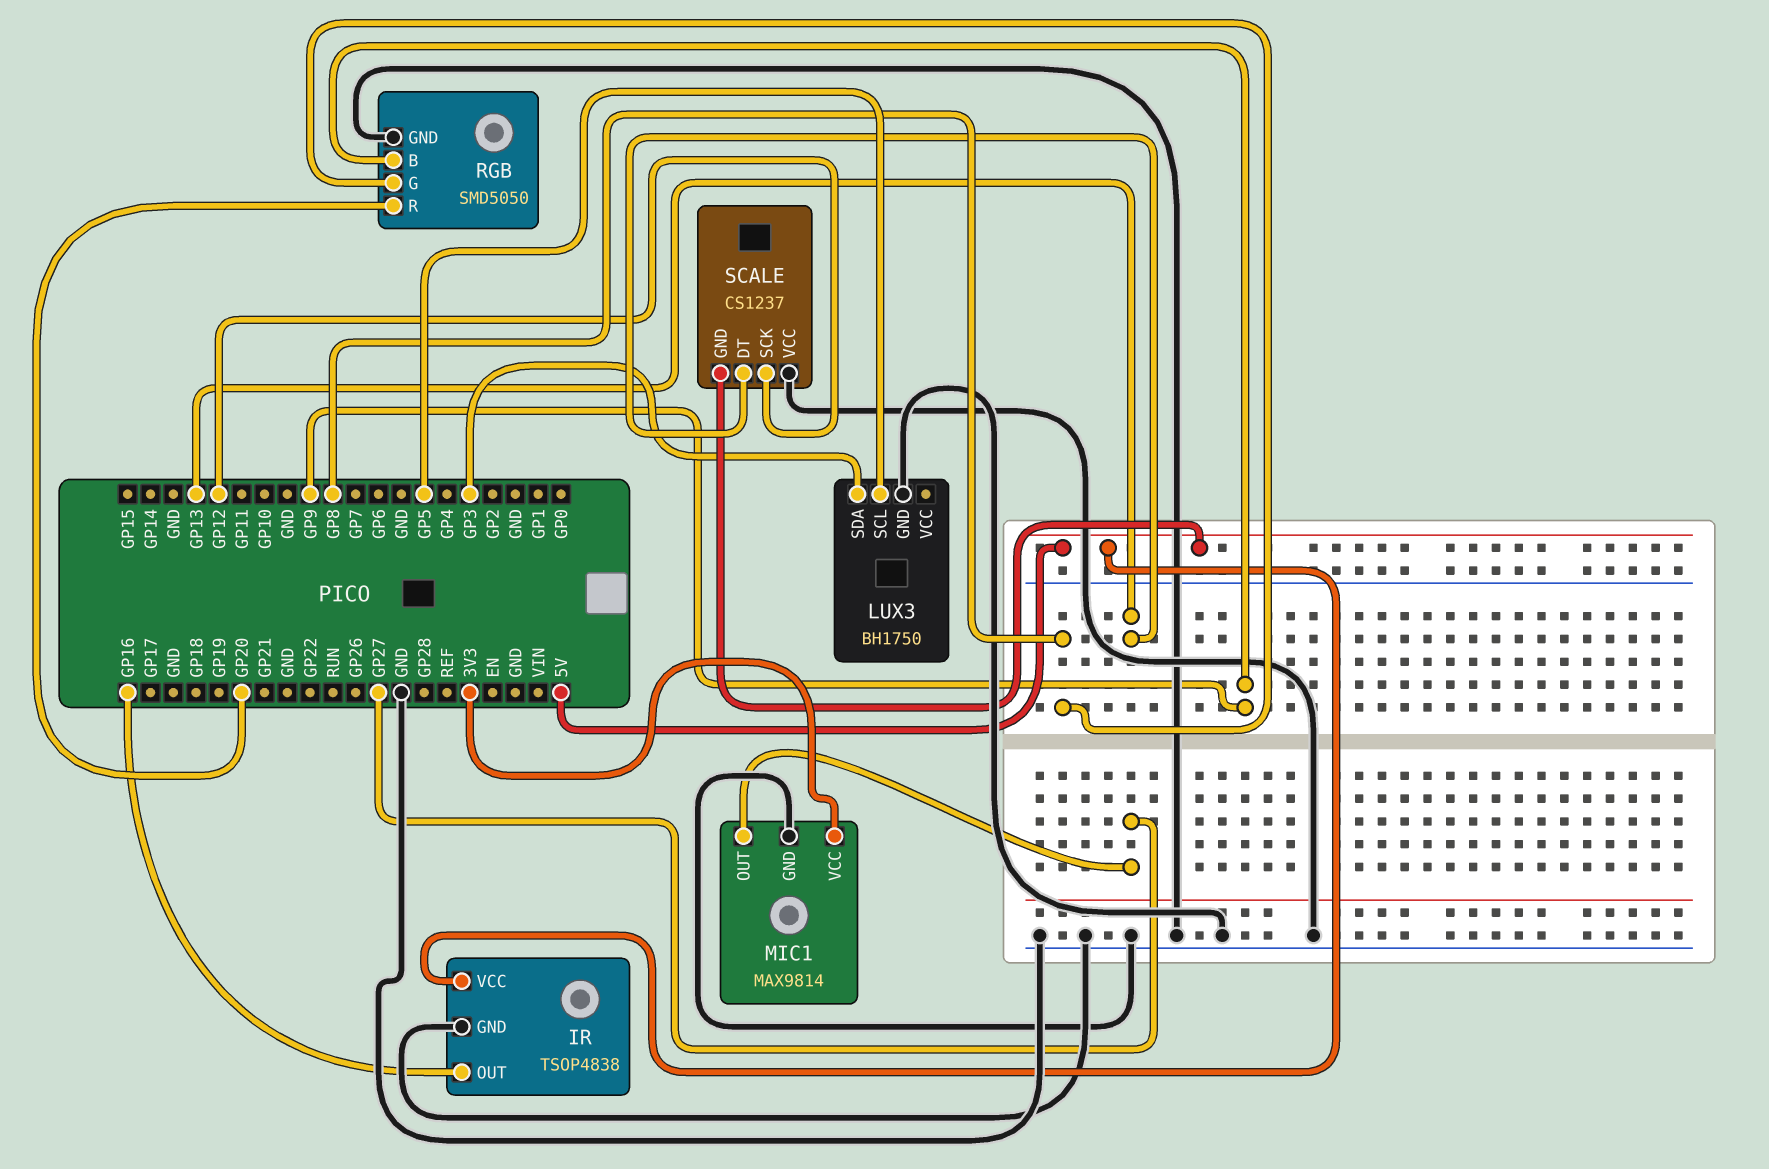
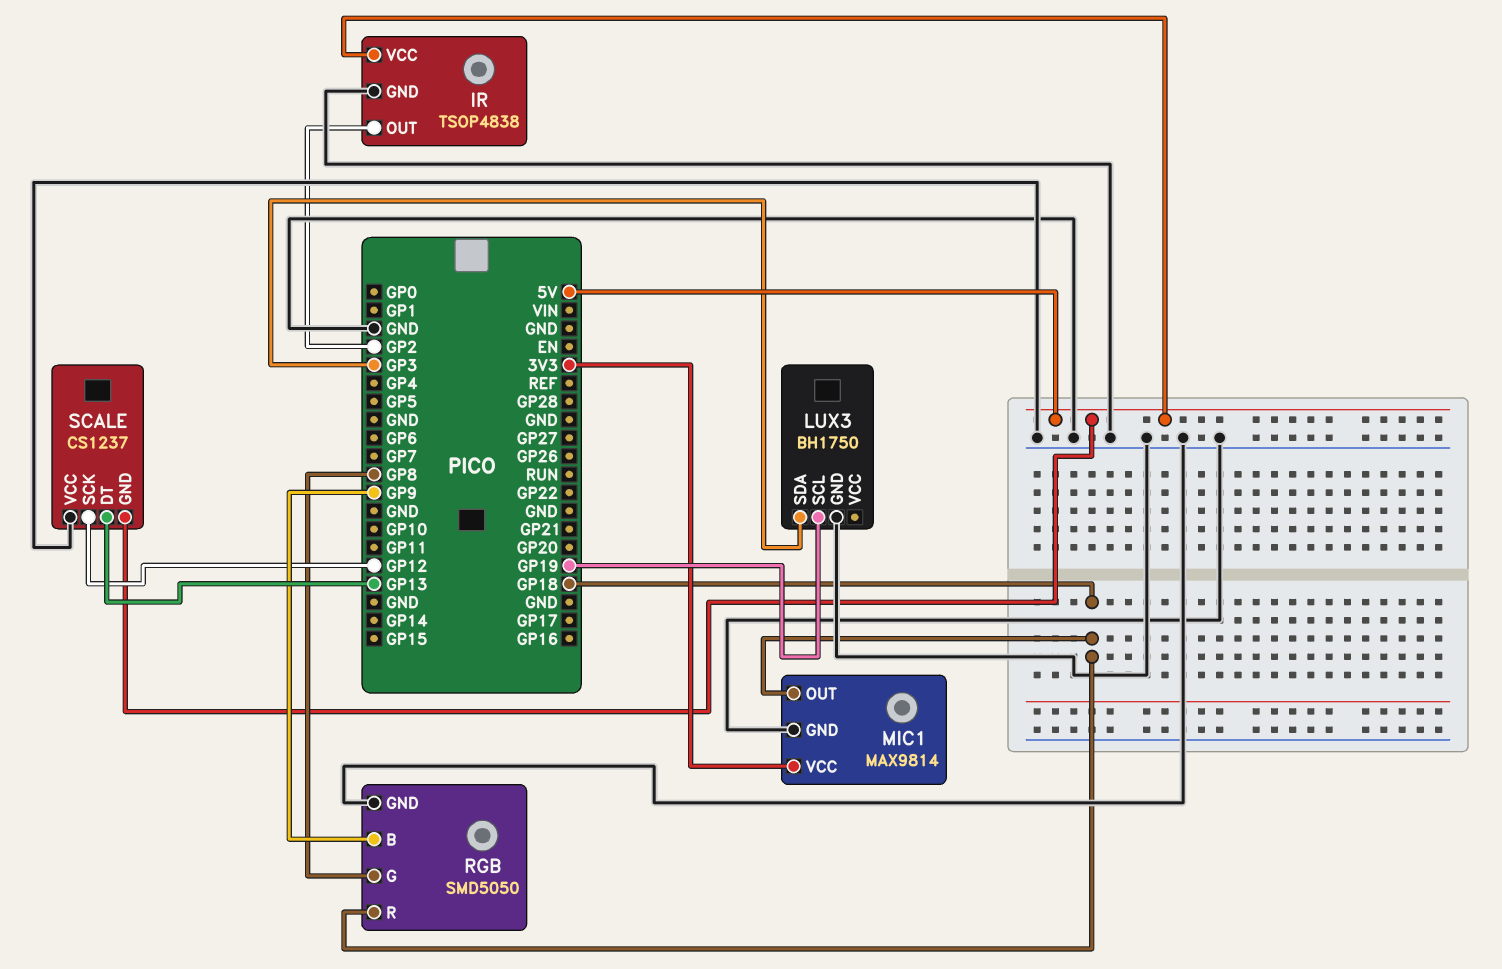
IR pin OUT: GP16 -> GP2
LUX3 pin SCL: GP5 -> GP19
MIC1 pin OUT: GP27 -> GP18
RGB pin R: GP20 -> GP18

